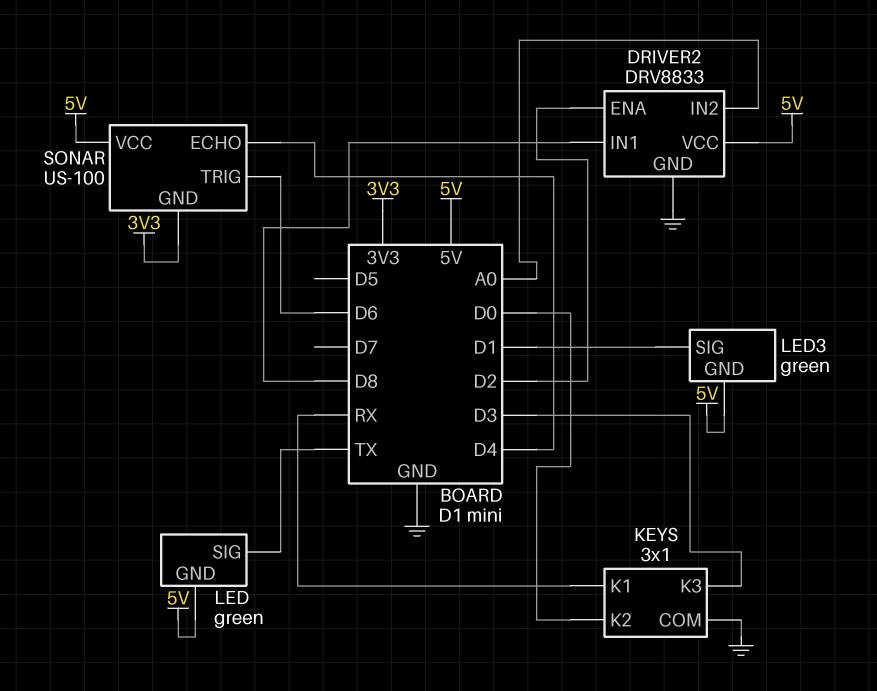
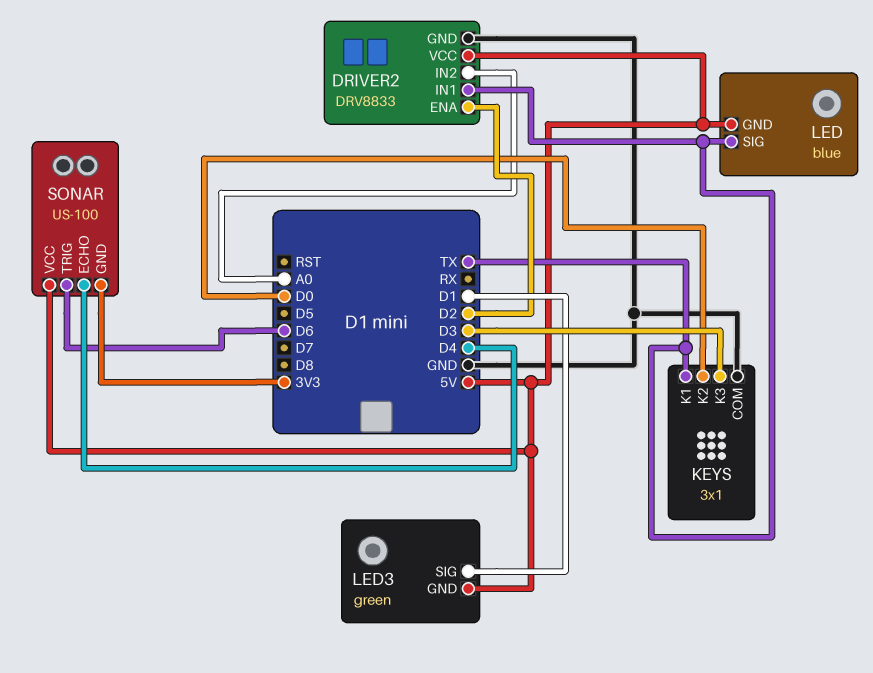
DRIVER2 pin IN1: D8 -> TX
KEYS pin K1: RX -> TX
LED: green -> blue

